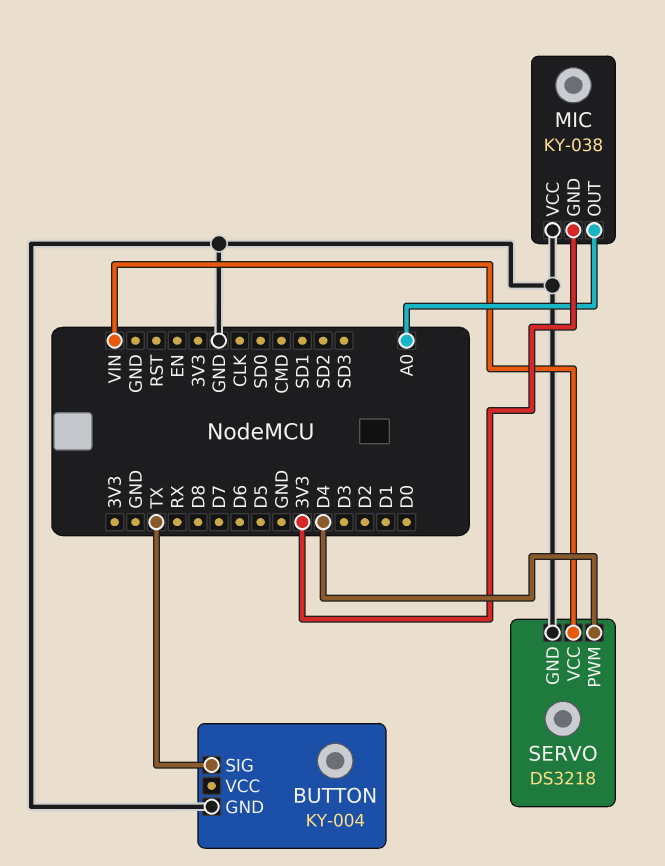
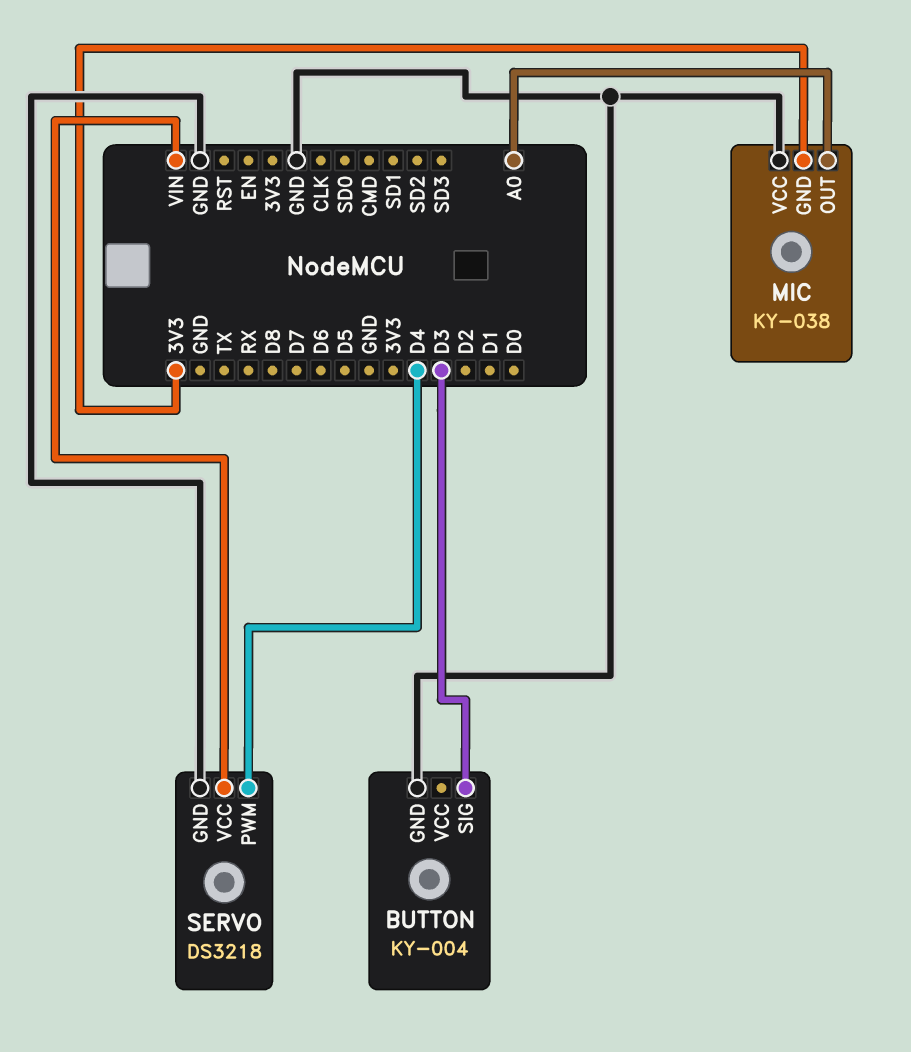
BUTTON pin SIG: TX -> D3

